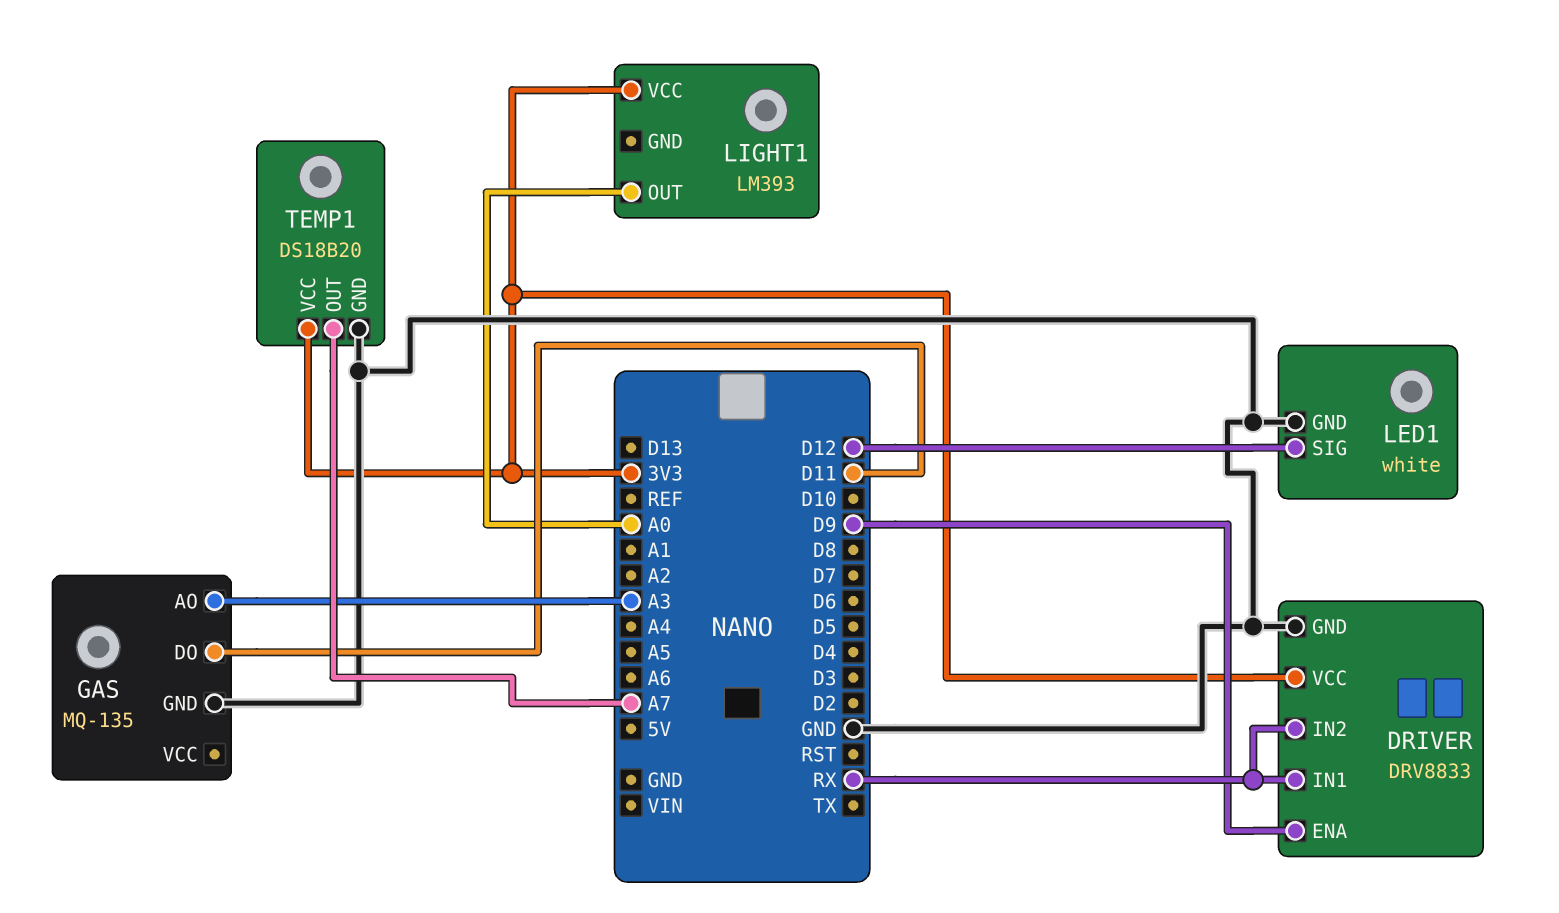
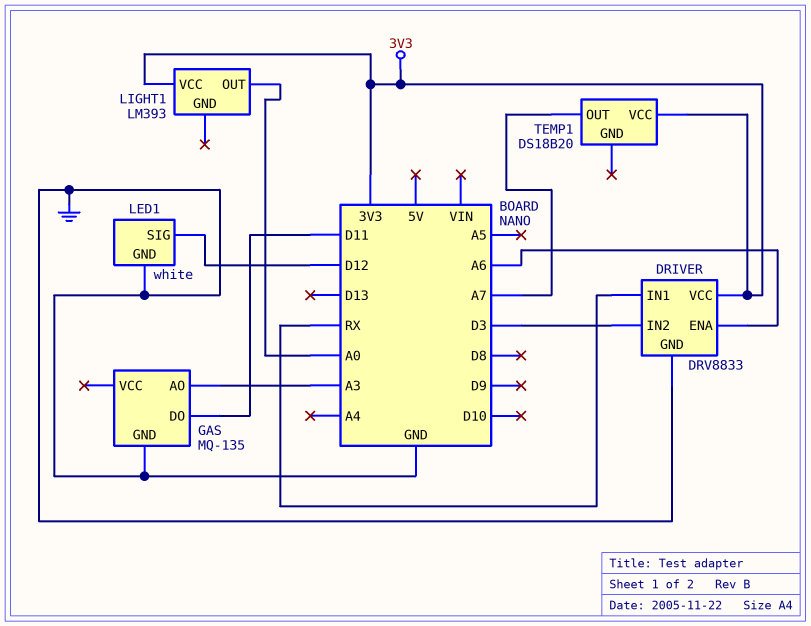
DRIVER pin ENA: D9 -> A6
DRIVER pin IN2: RX -> D3
TEMP1 pin GND: GND -> none

